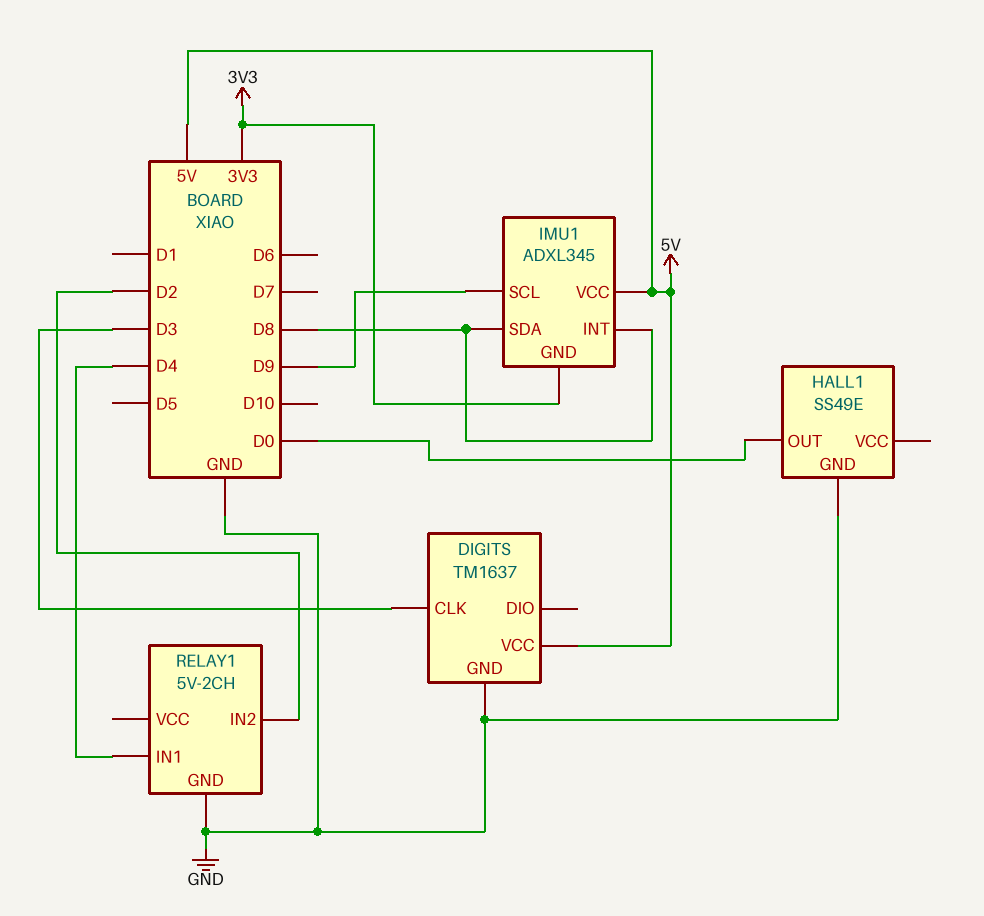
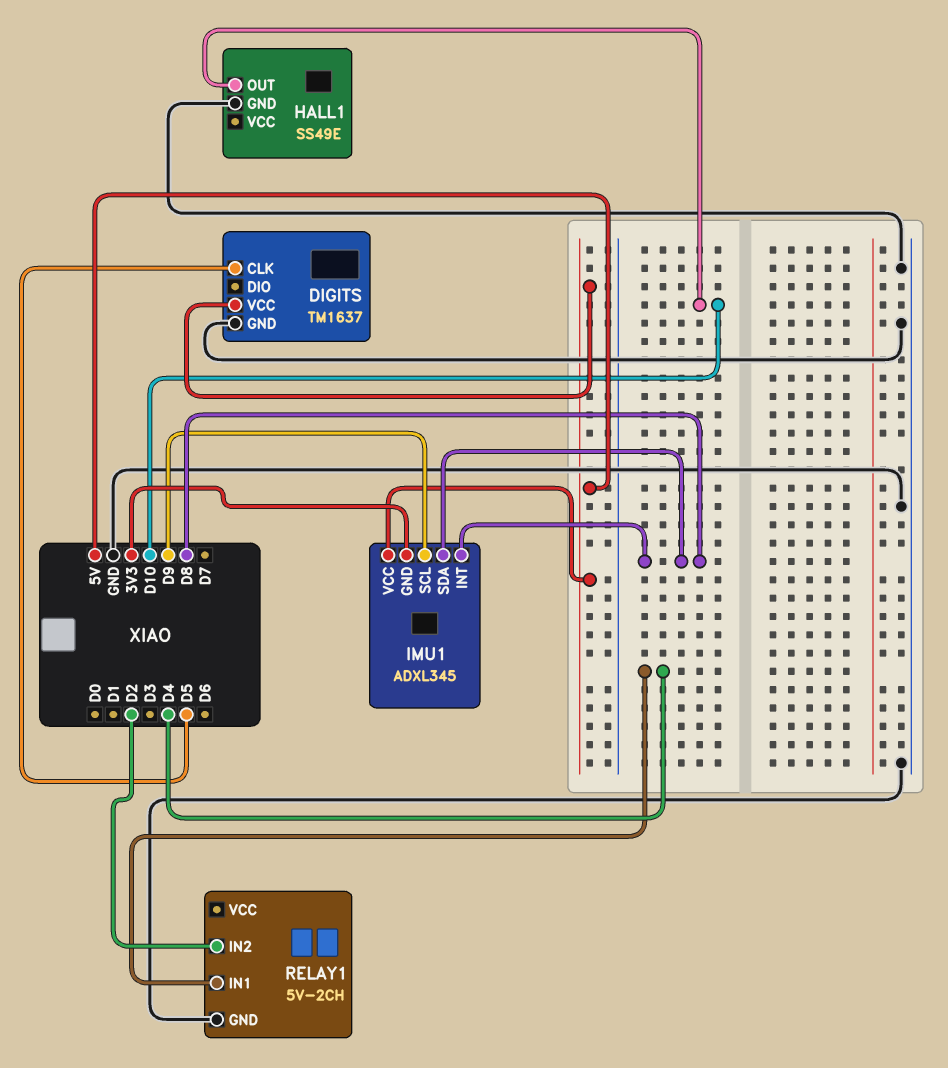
DIGITS pin CLK: D3 -> D5
HALL1 pin OUT: D0 -> D10

